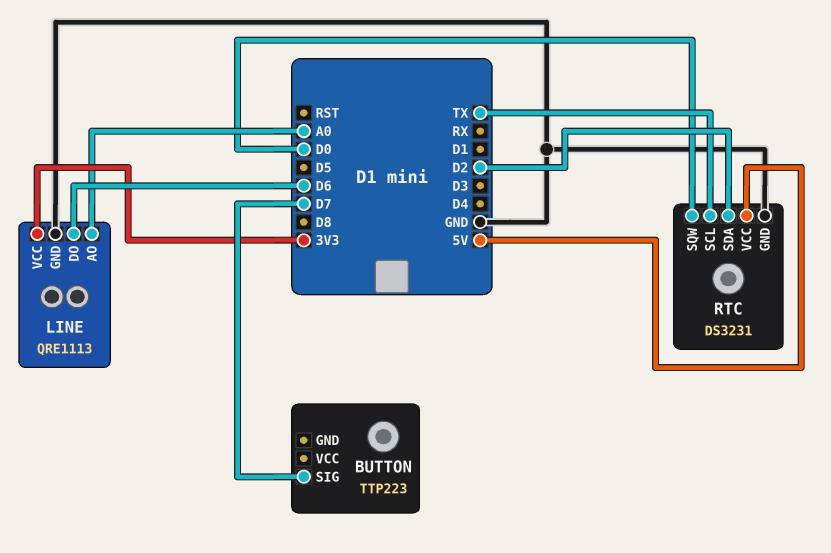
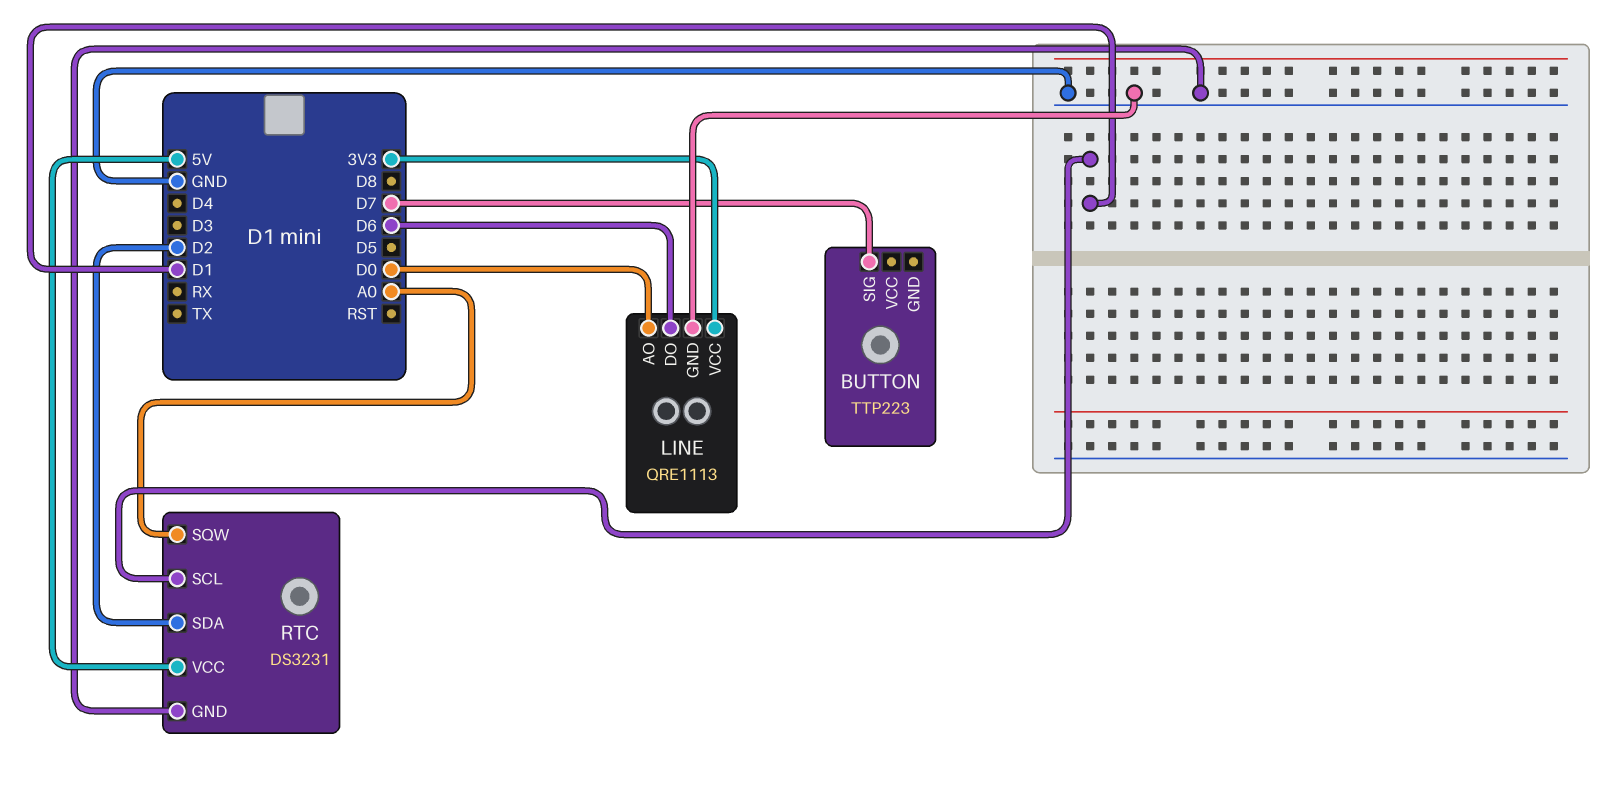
LINE pin AO: A0 -> D0
RTC pin SCL: TX -> D1
RTC pin SQW: D0 -> A0

